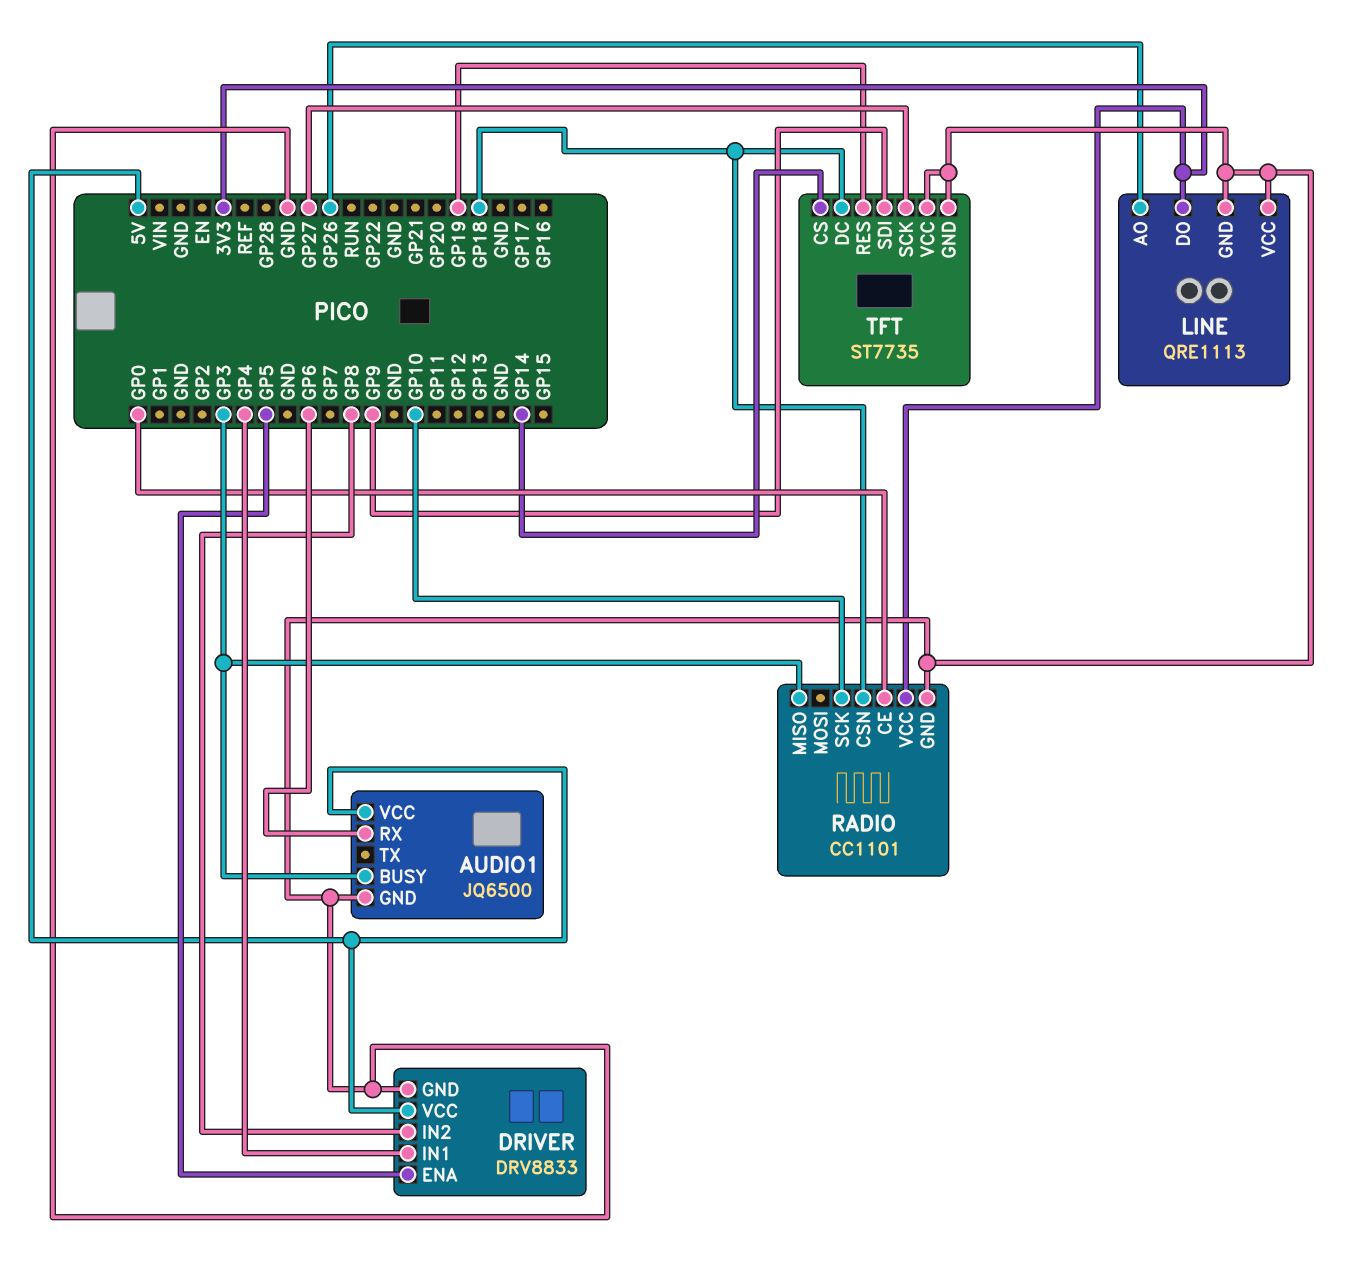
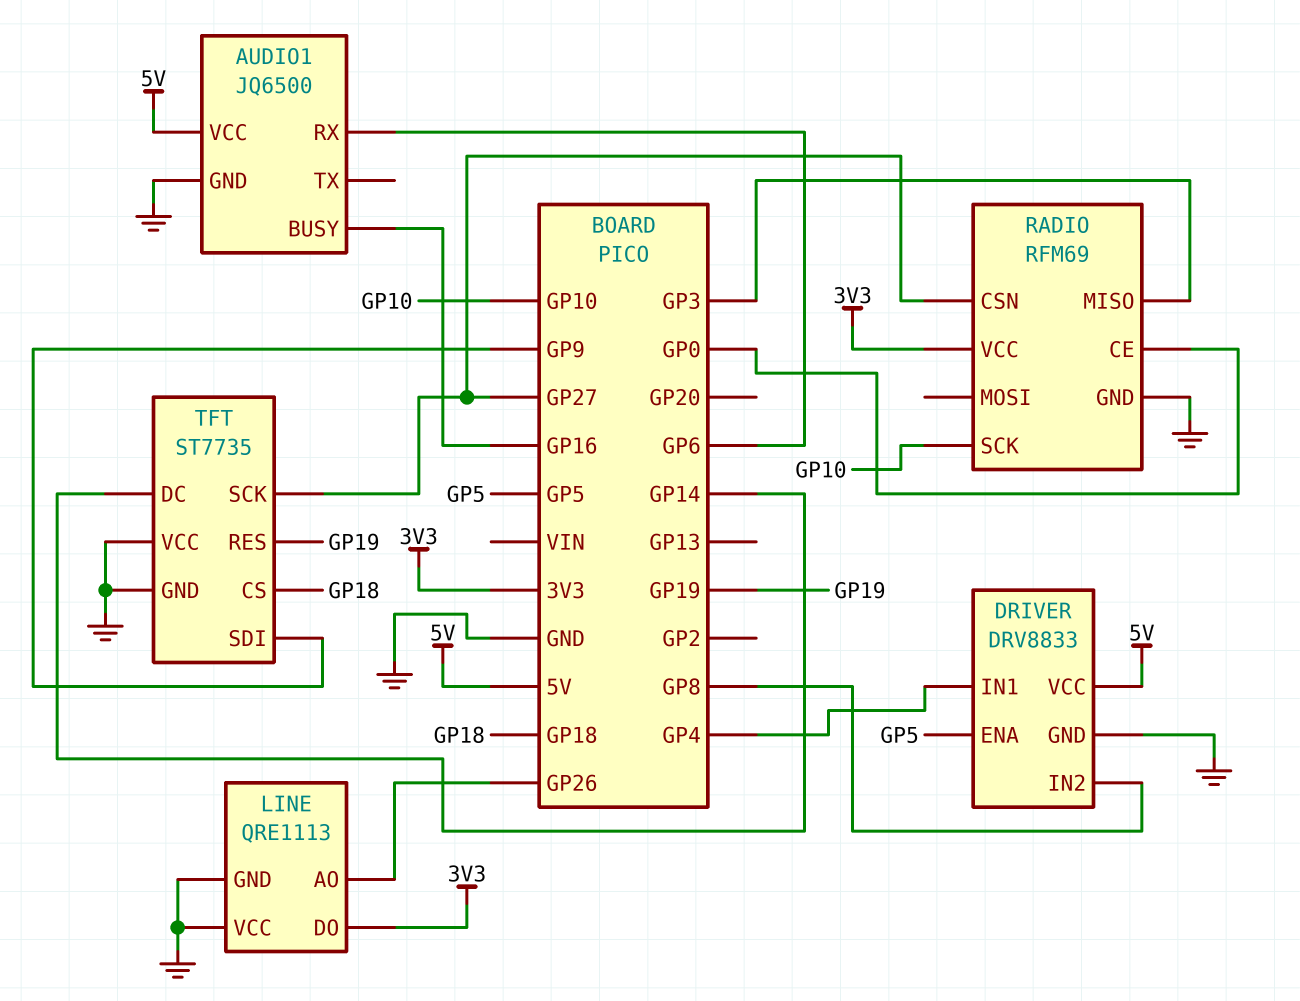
AUDIO1 pin BUSY: GP3 -> GP16
RADIO: CC1101 -> RFM69
RADIO pin CSN: GP18 -> GP27
TFT pin CS: GP14 -> GP18
TFT pin DC: GP18 -> GP14

